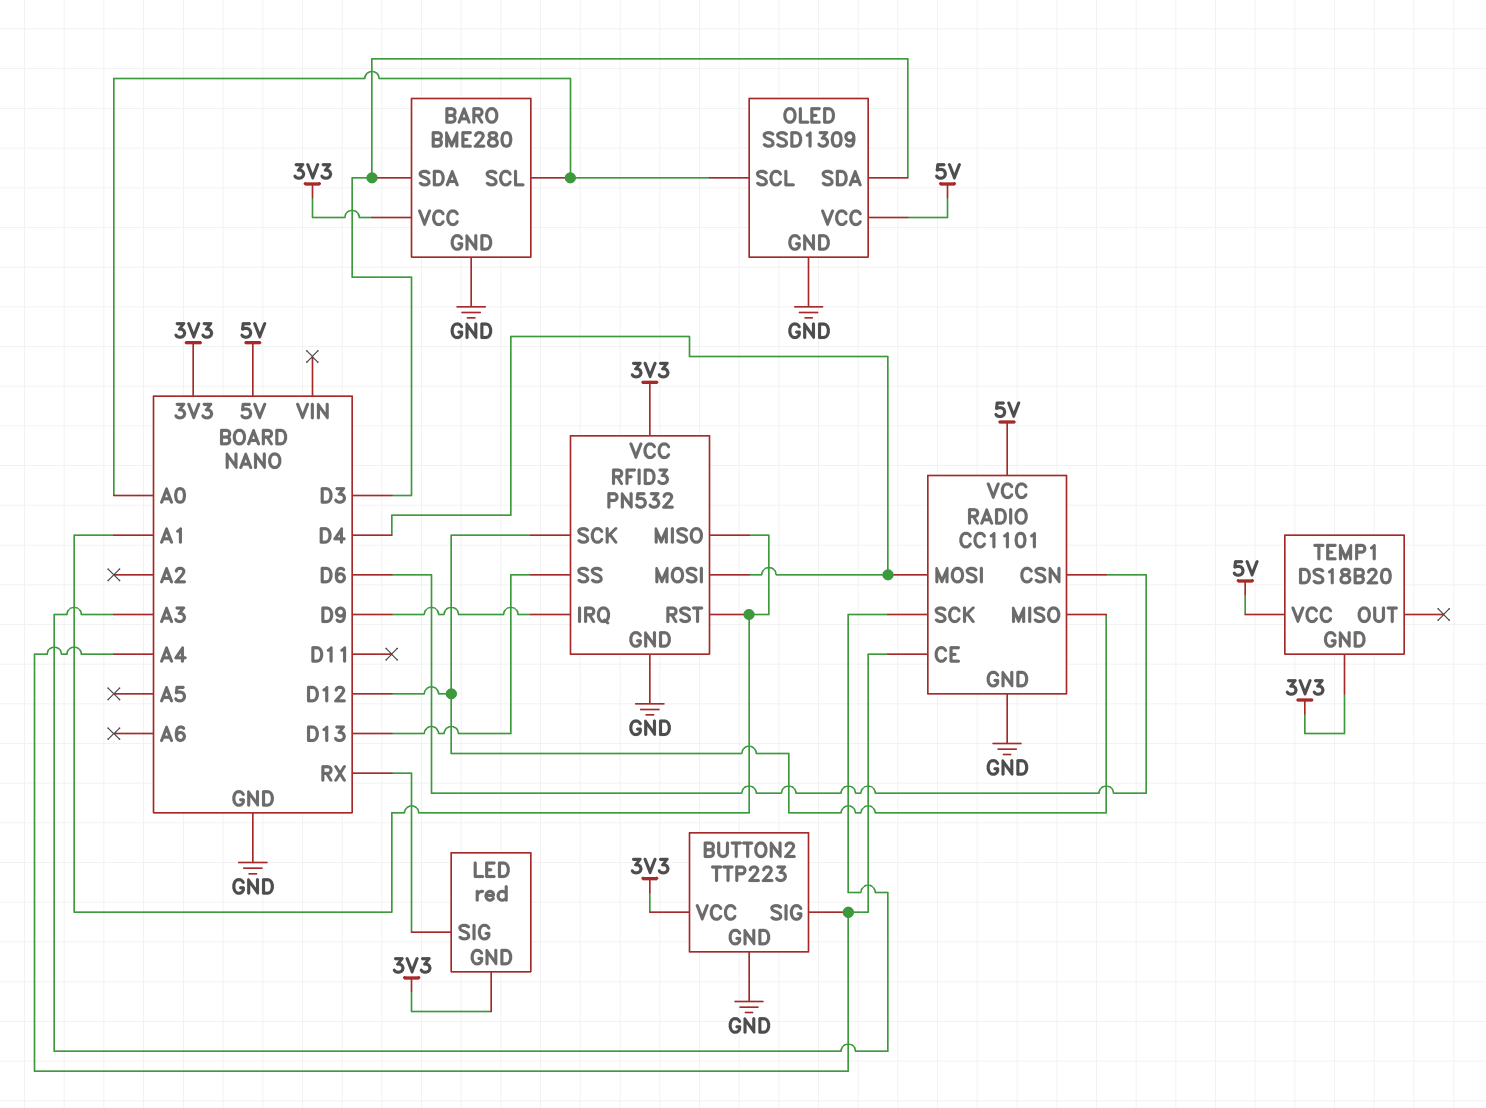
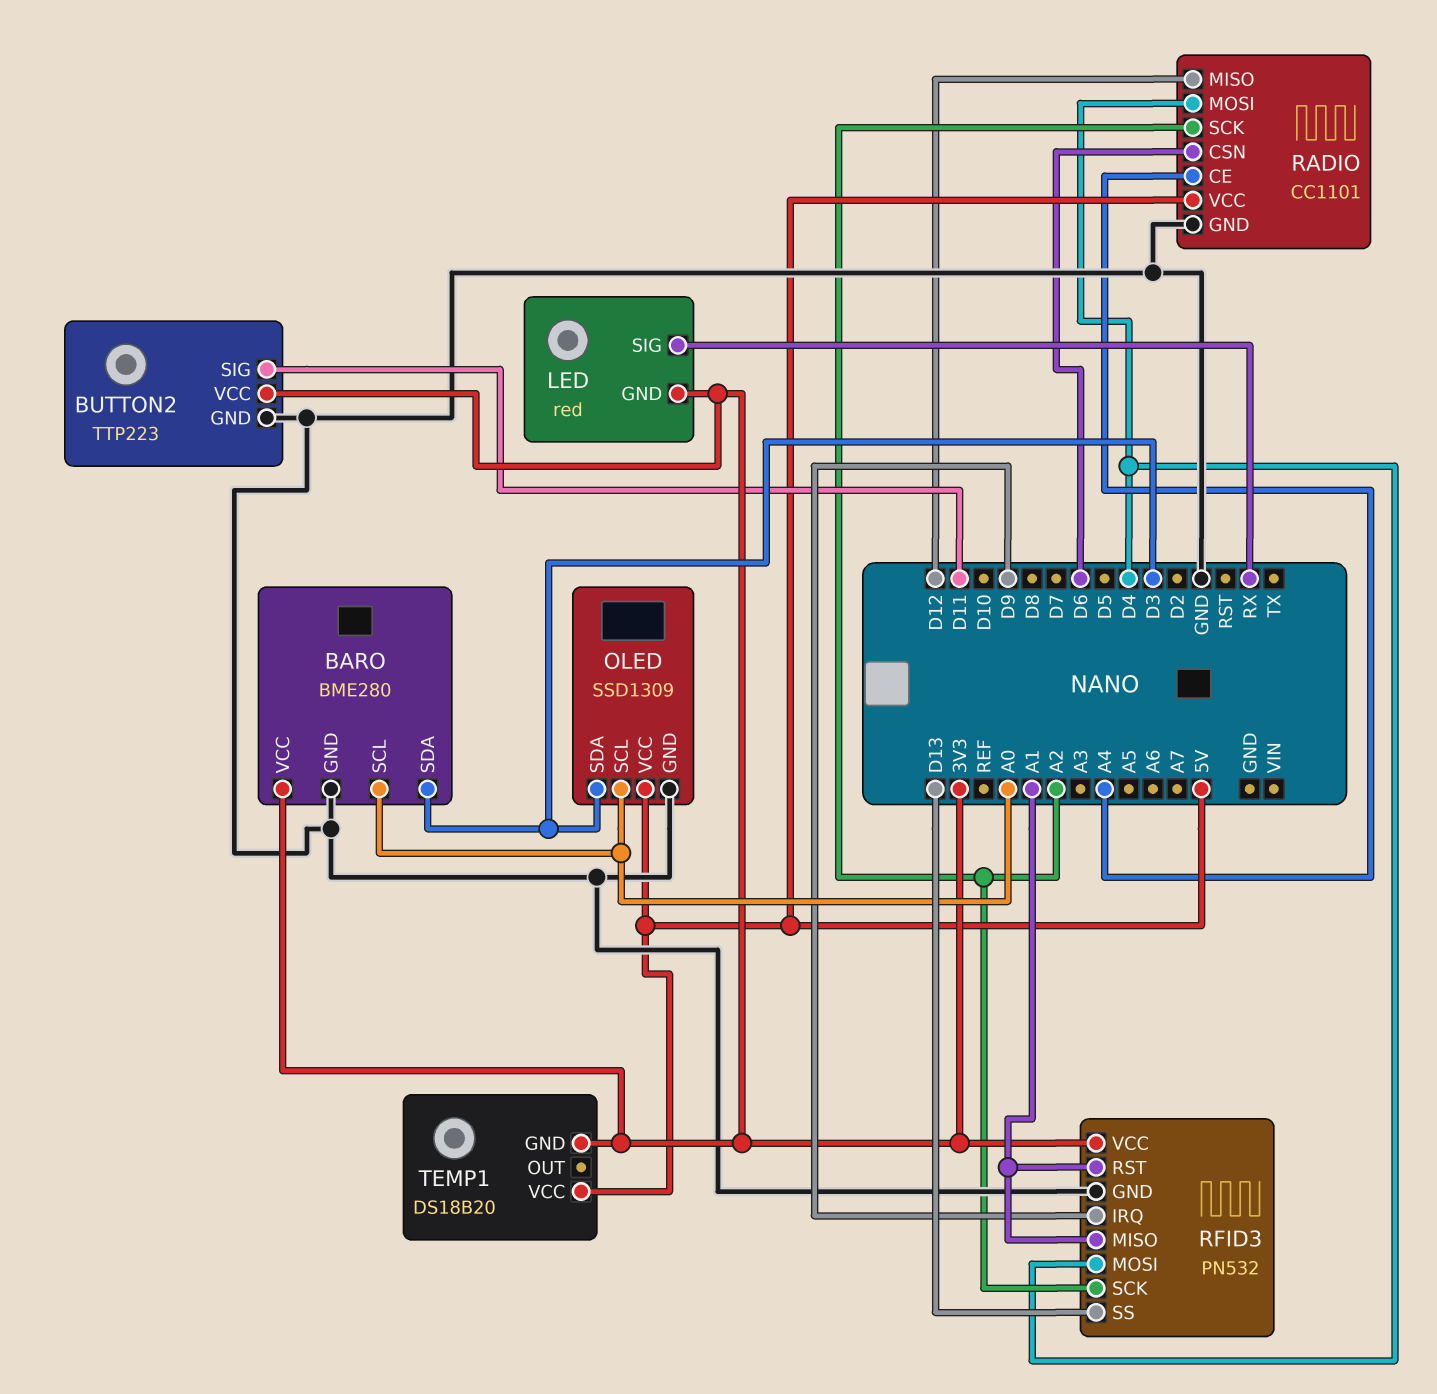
BUTTON2 pin SIG: A4 -> D11
RADIO pin SCK: A3 -> A2
RFID3 pin SCK: D12 -> A2

